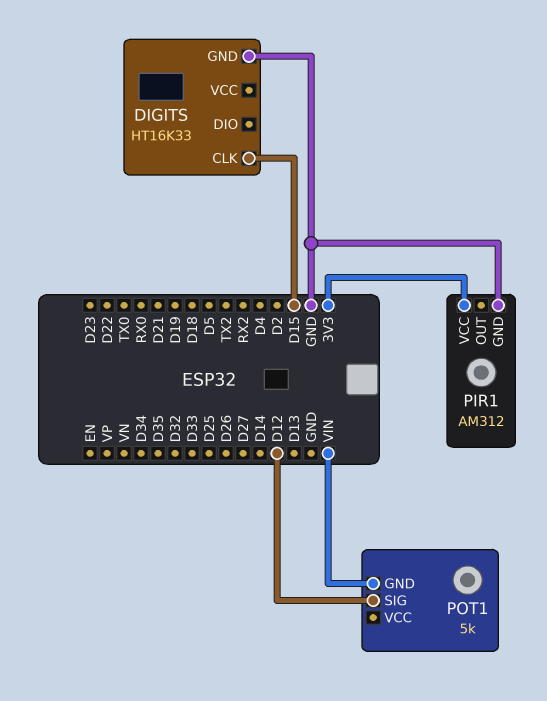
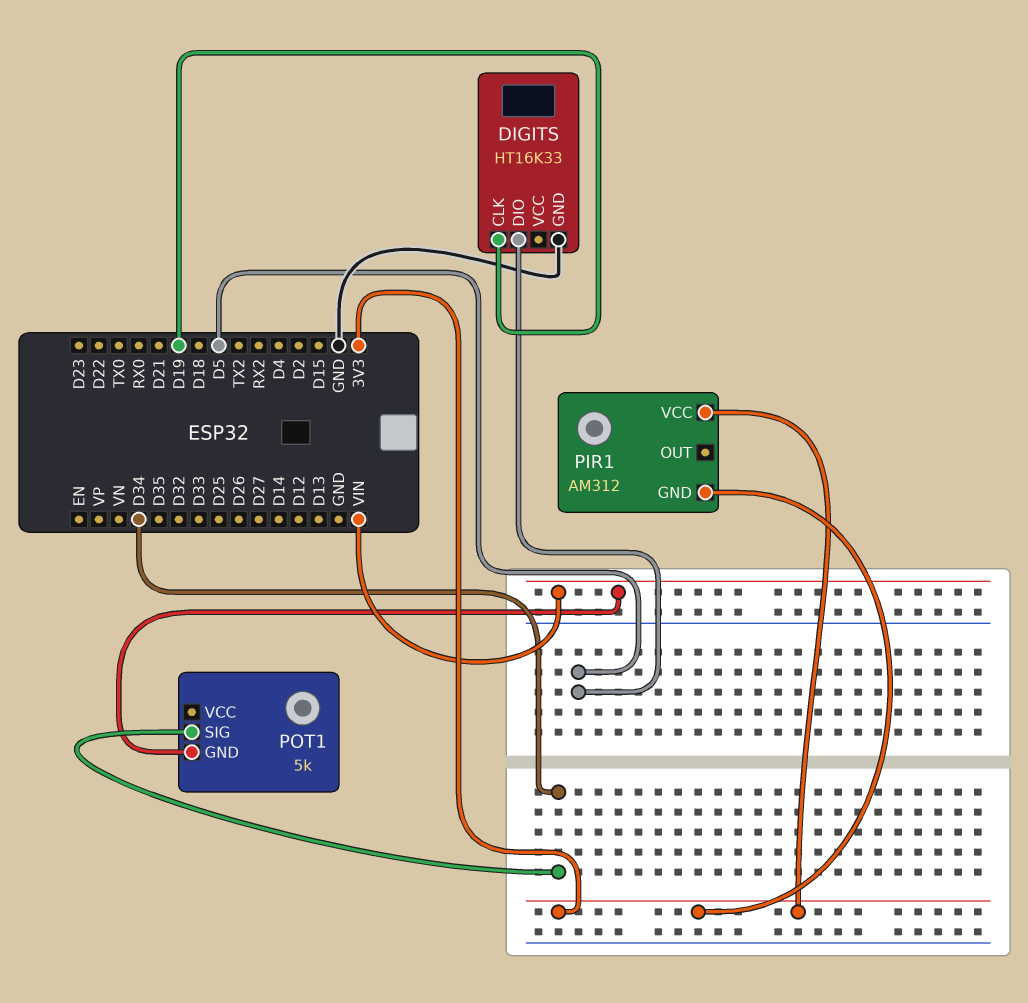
DIGITS pin CLK: D15 -> D19
DIGITS pin DIO: none -> D5
PIR1 pin GND: GND -> 3V3
POT1 pin SIG: D12 -> D34

